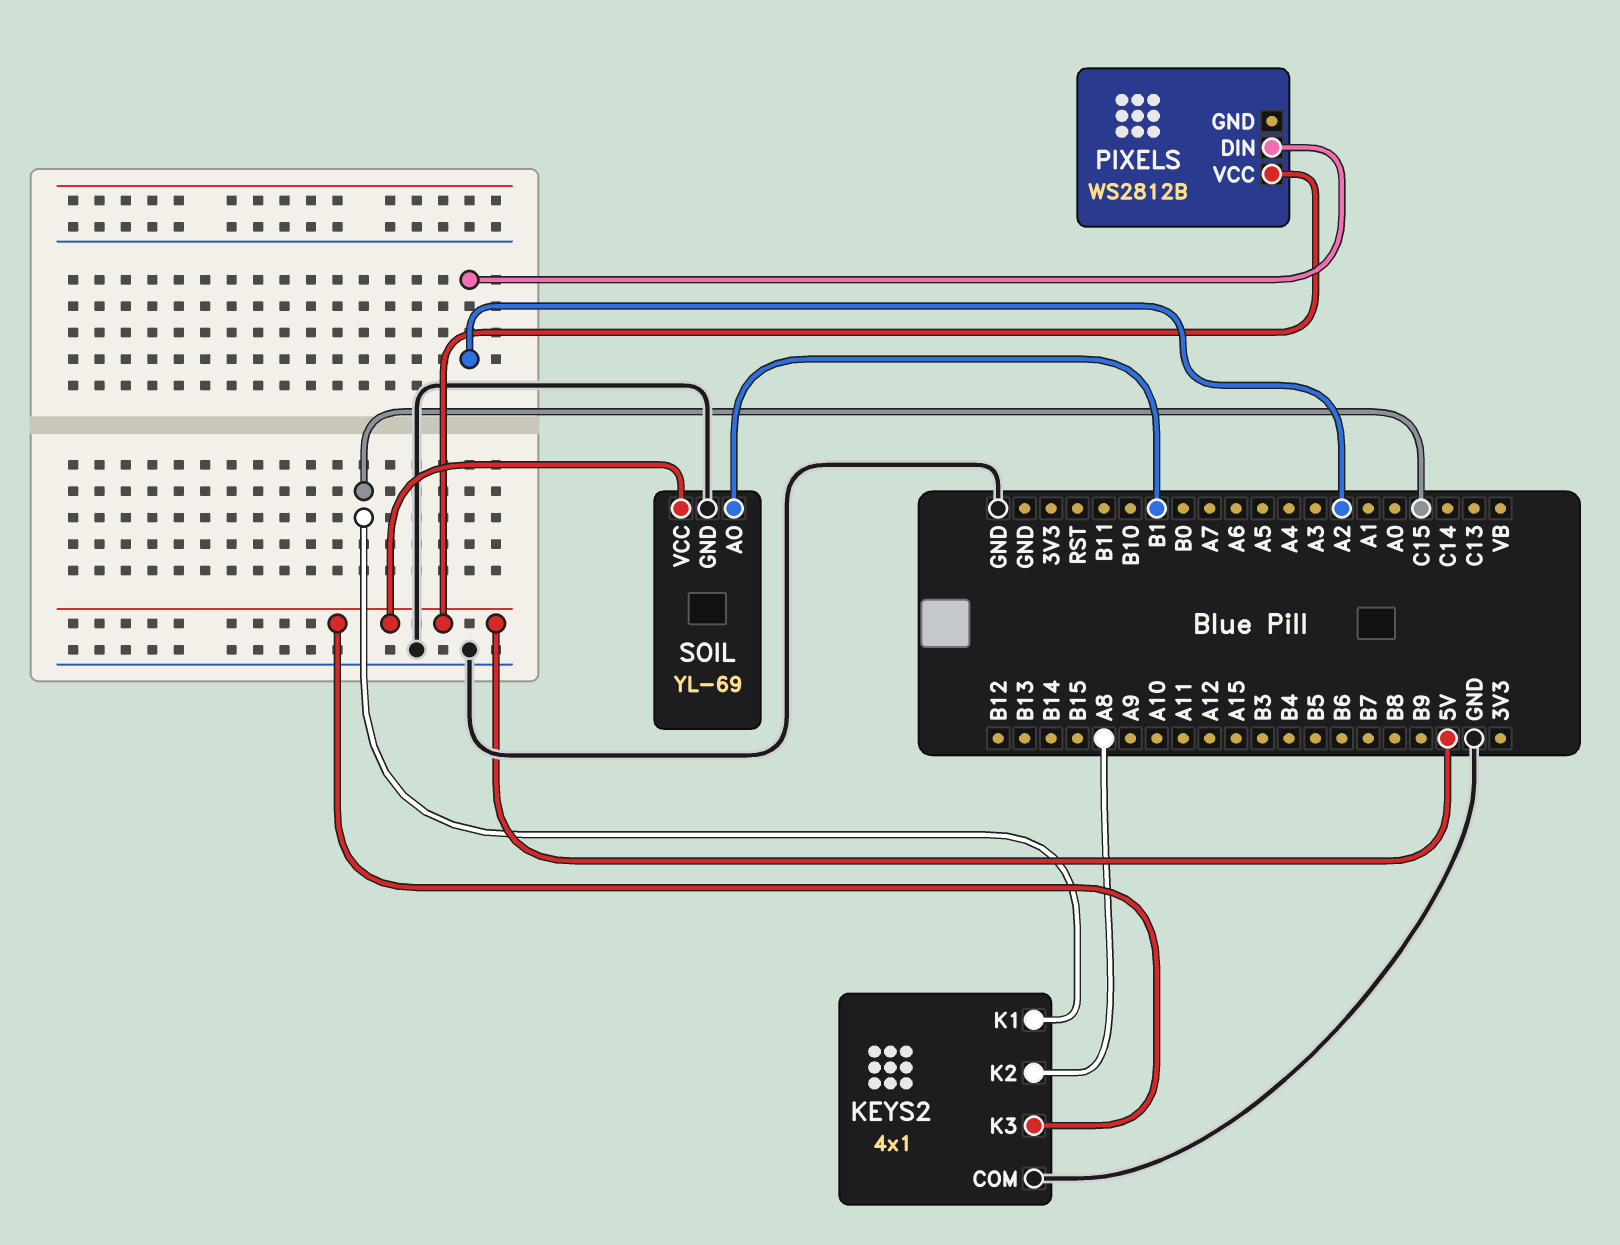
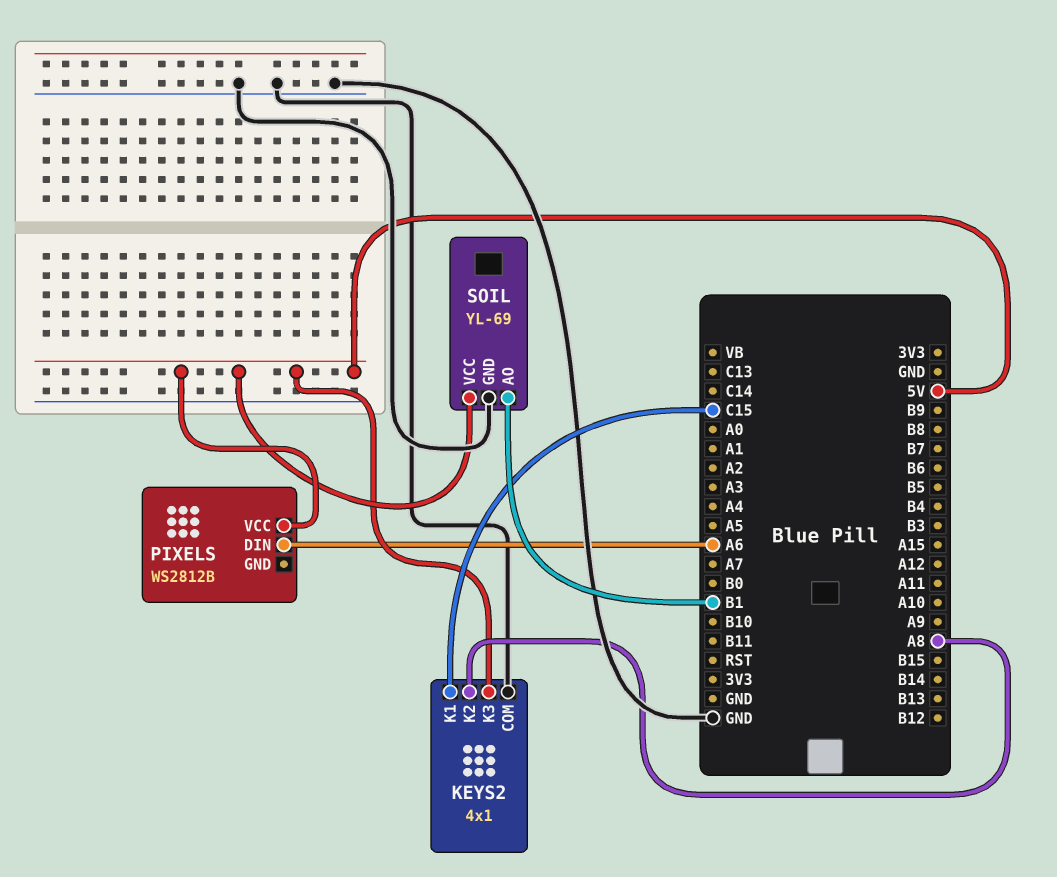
PIXELS pin DIN: A2 -> A6

